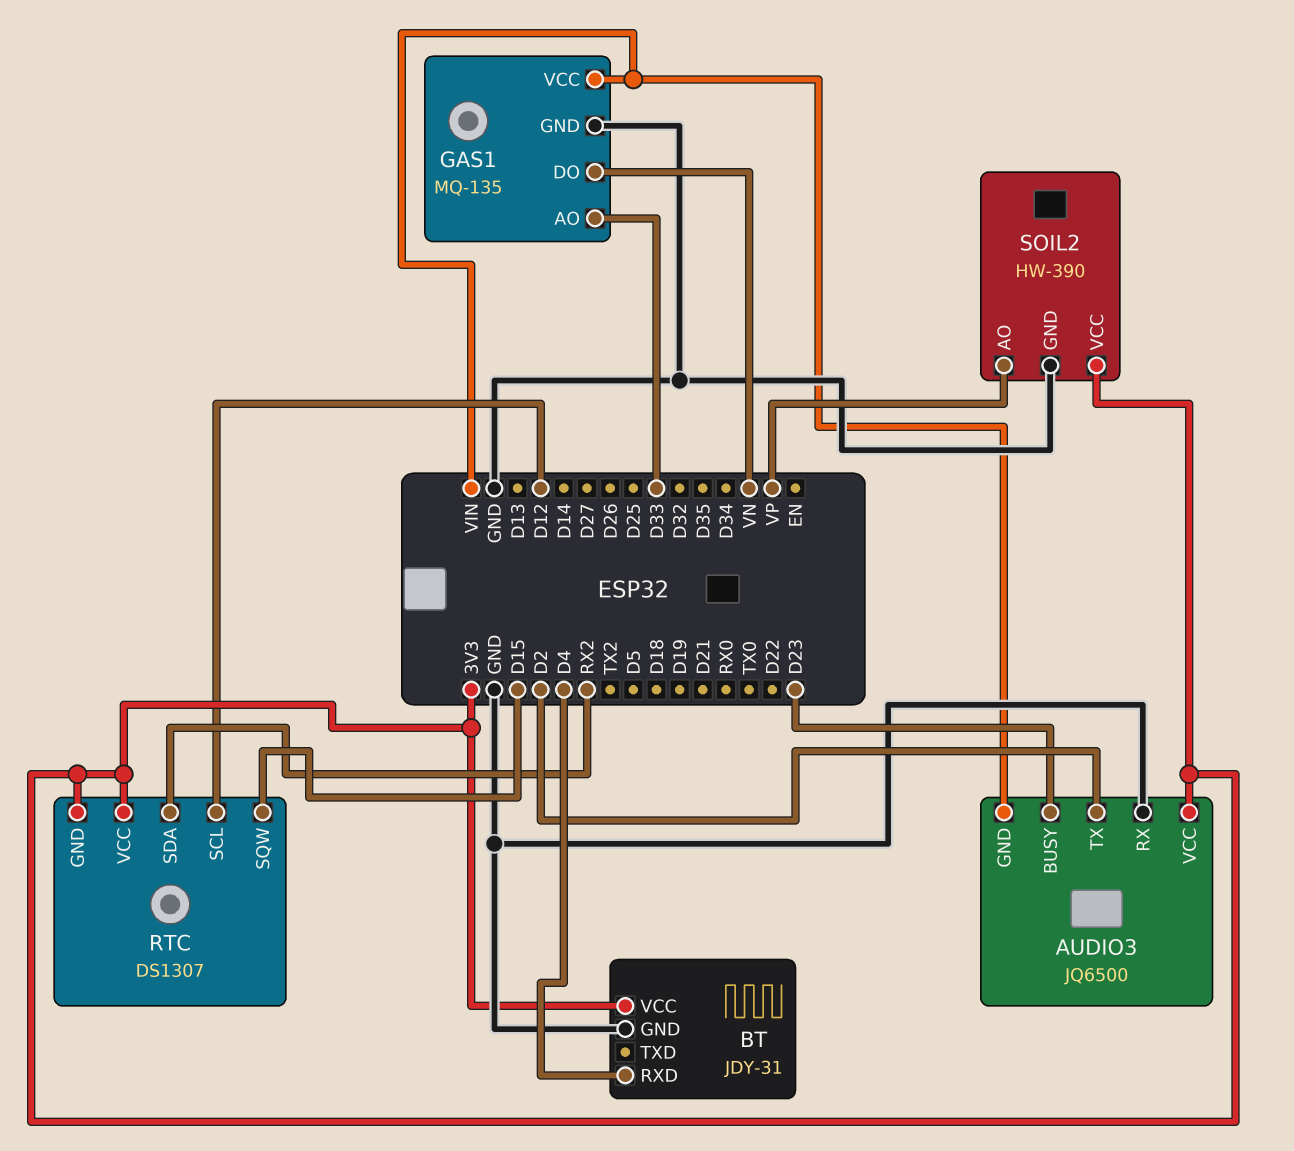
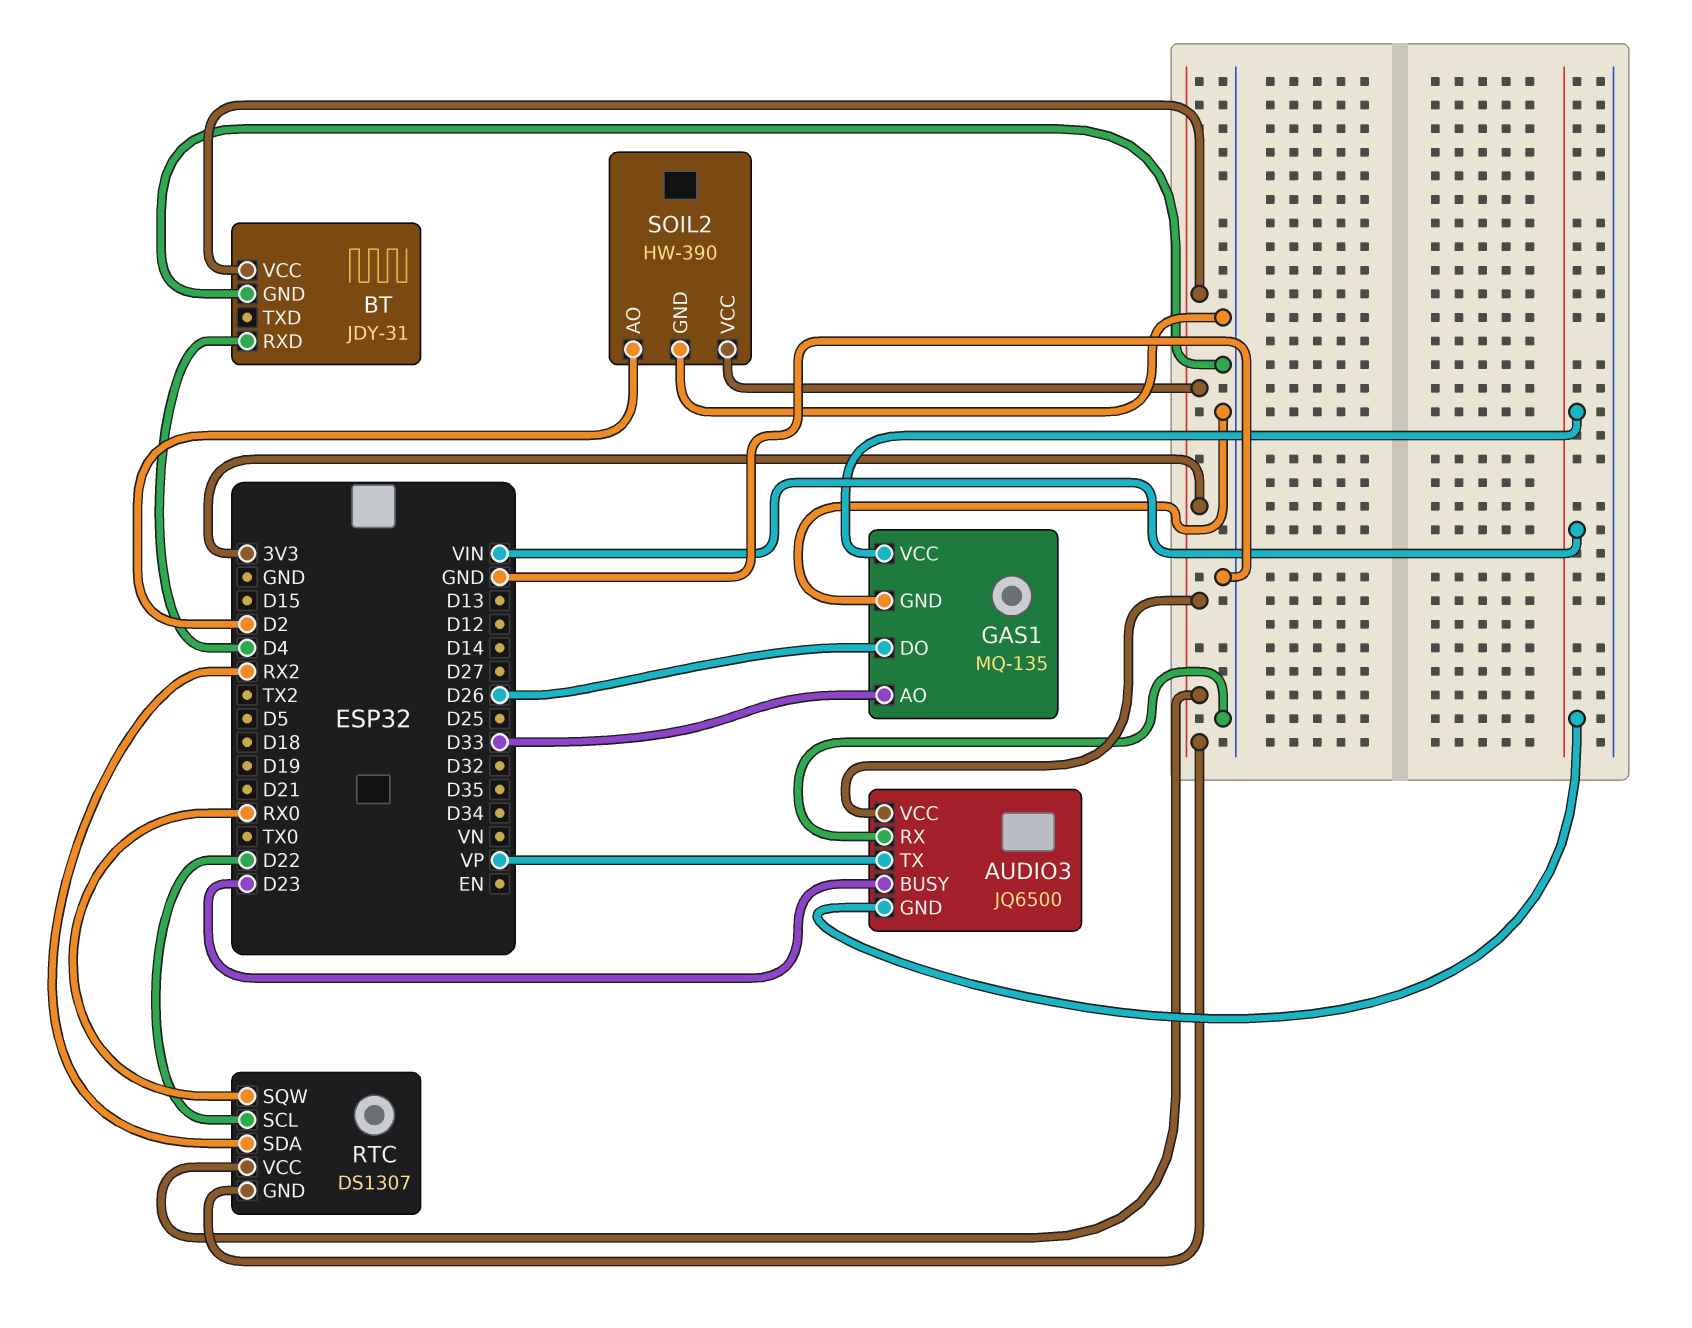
AUDIO3 pin TX: D2 -> VP
GAS1 pin DO: VN -> D26
RTC pin SCL: D12 -> D22
RTC pin SQW: D15 -> RX0
SOIL2 pin AO: VP -> D2

